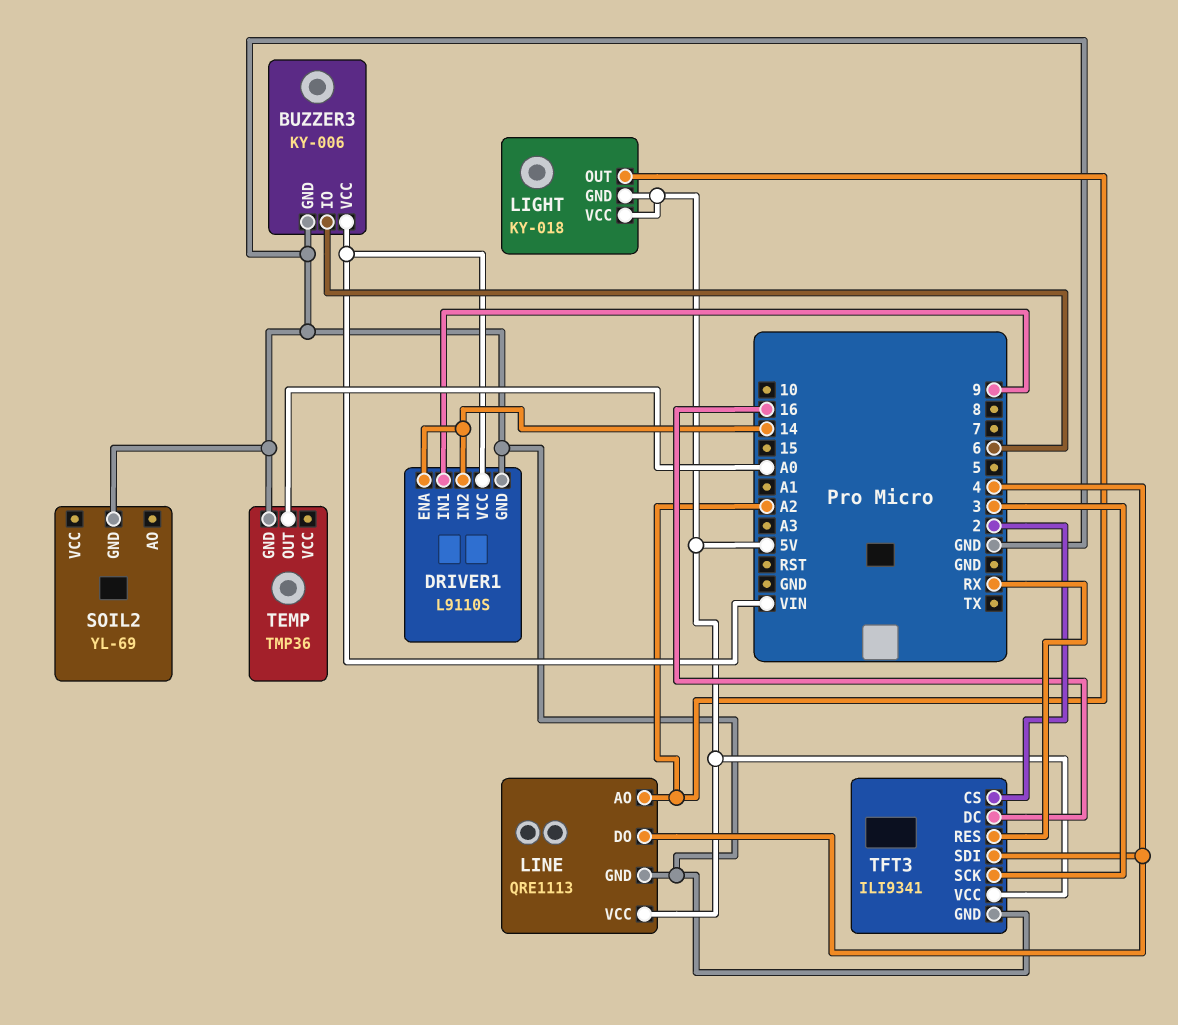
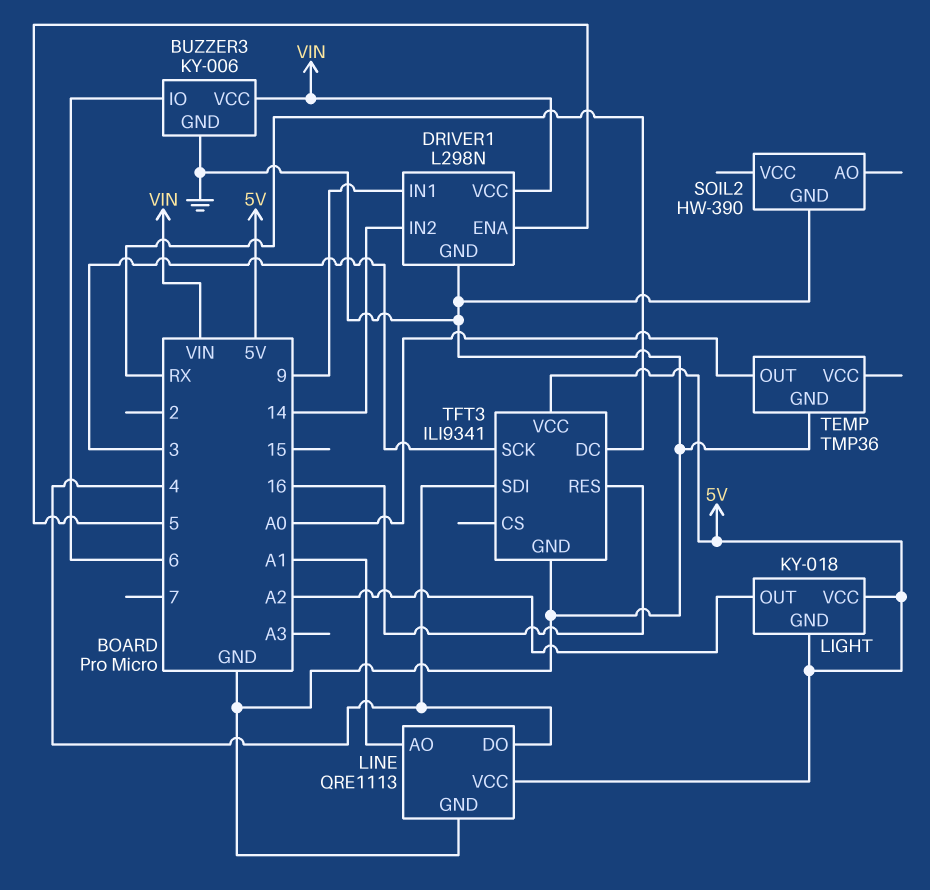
DRIVER1: L9110S -> L298N
DRIVER1 pin ENA: 14 -> 5
LINE pin AO: A2 -> A1
SOIL2: YL-69 -> HW-390
TFT3 pin CS: 2 -> none
TFT3 pin DC: 16 -> RX
TFT3 pin RES: RX -> 16

